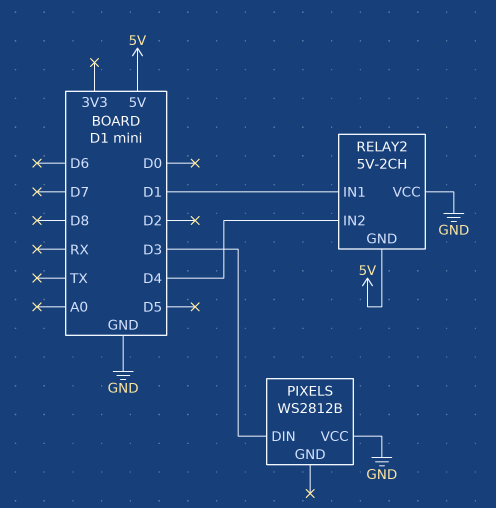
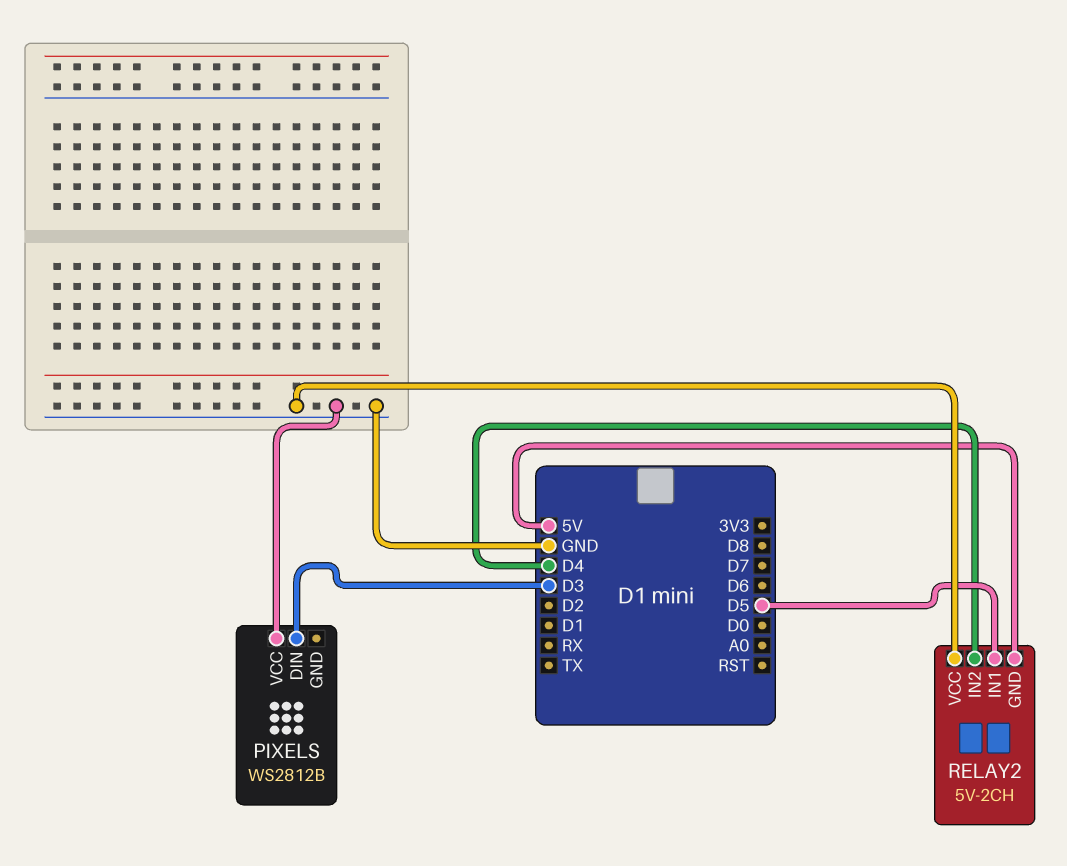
RELAY2 pin IN1: D1 -> D5

